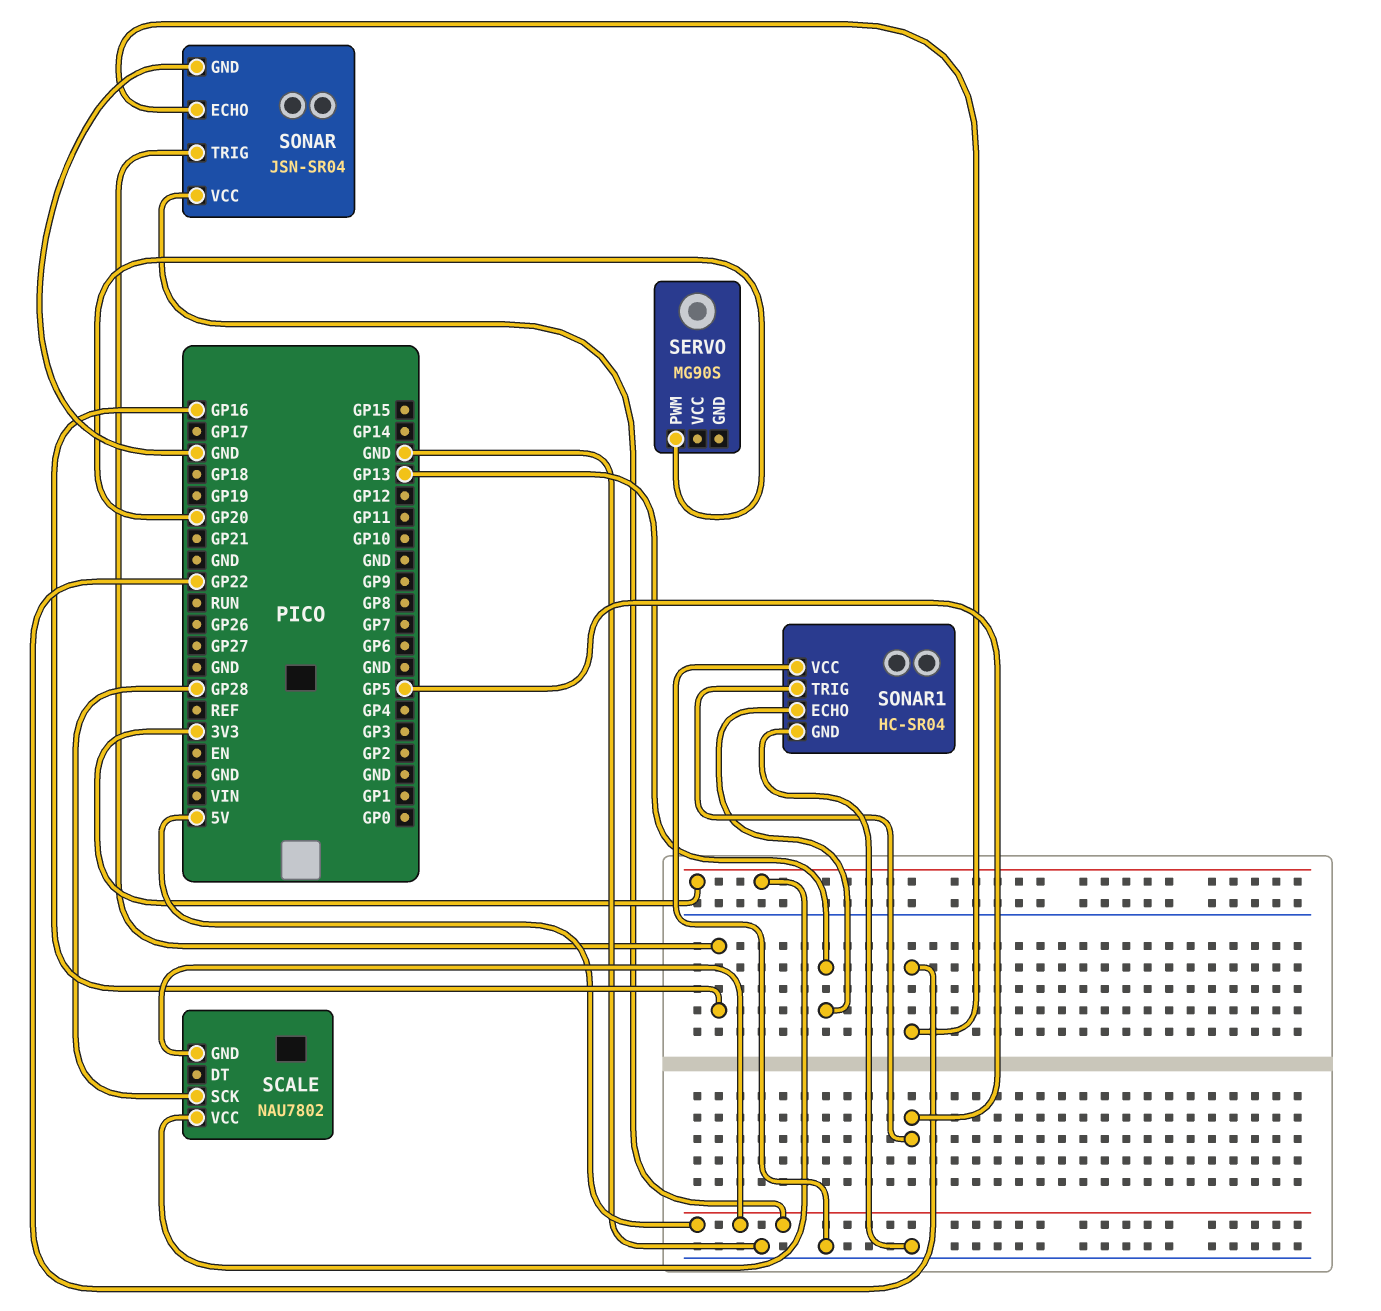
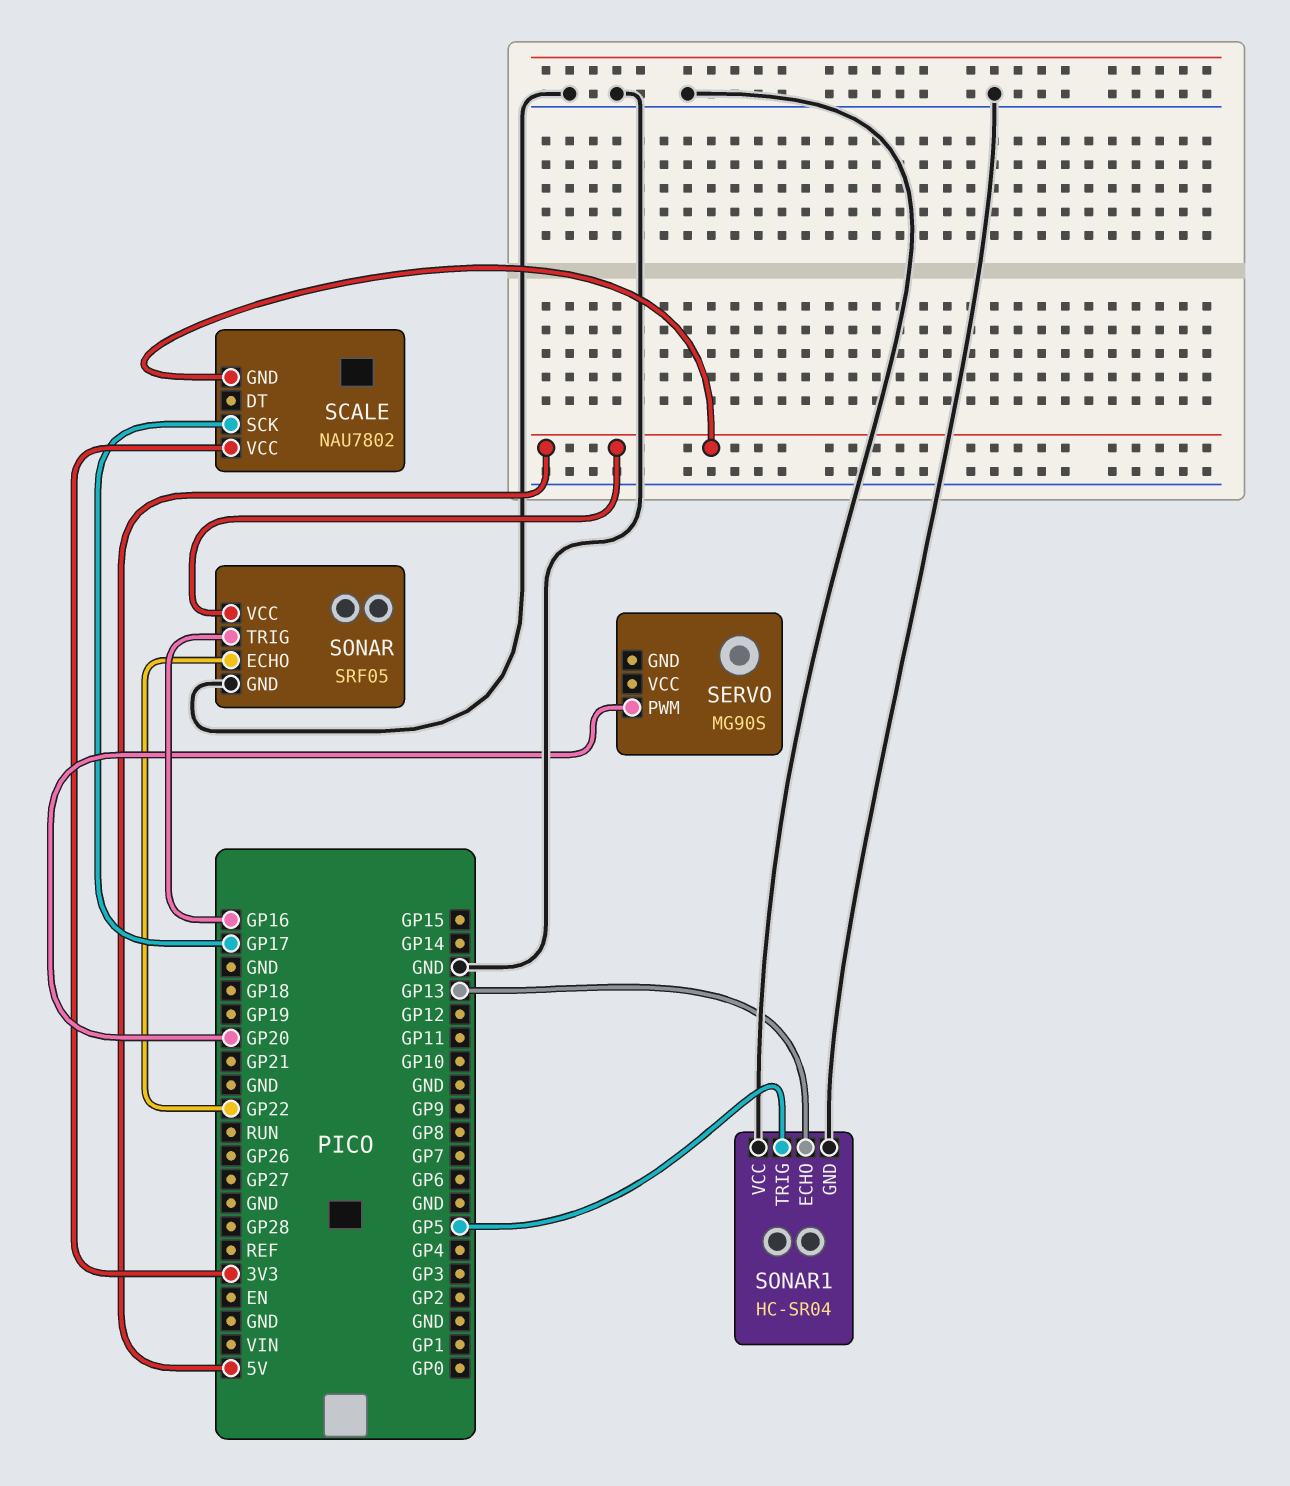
SCALE pin SCK: GP28 -> GP17
SONAR: JSN-SR04 -> SRF05

